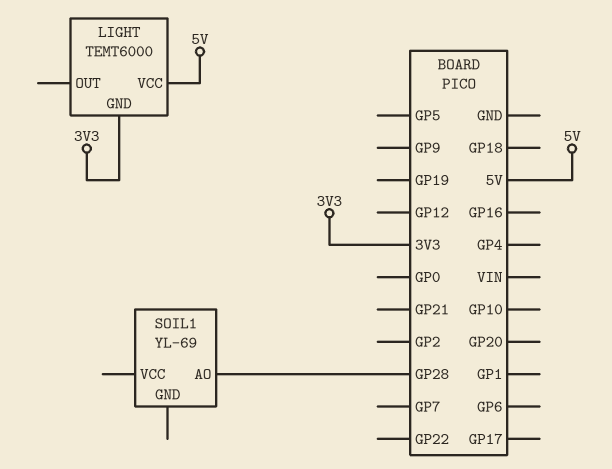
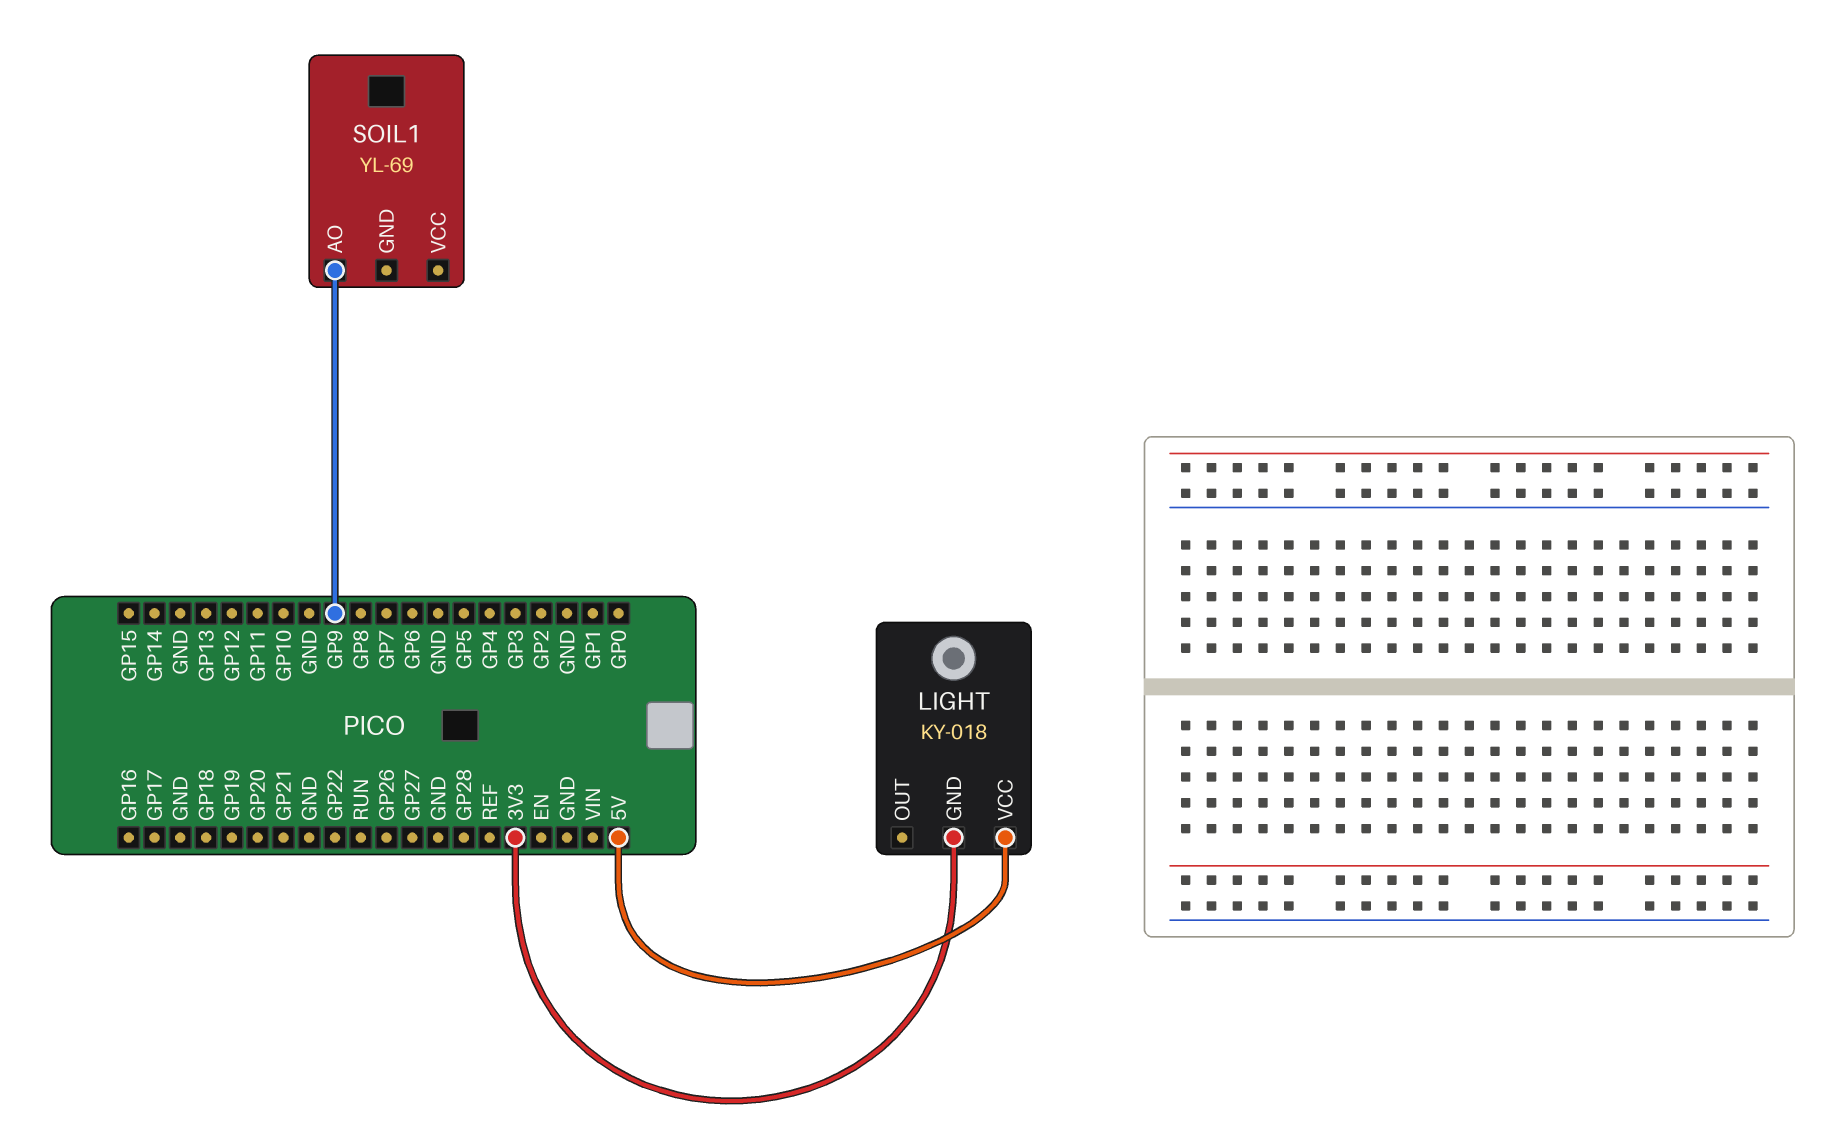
LIGHT: TEMT6000 -> KY-018
SOIL1 pin AO: GP28 -> GP9

